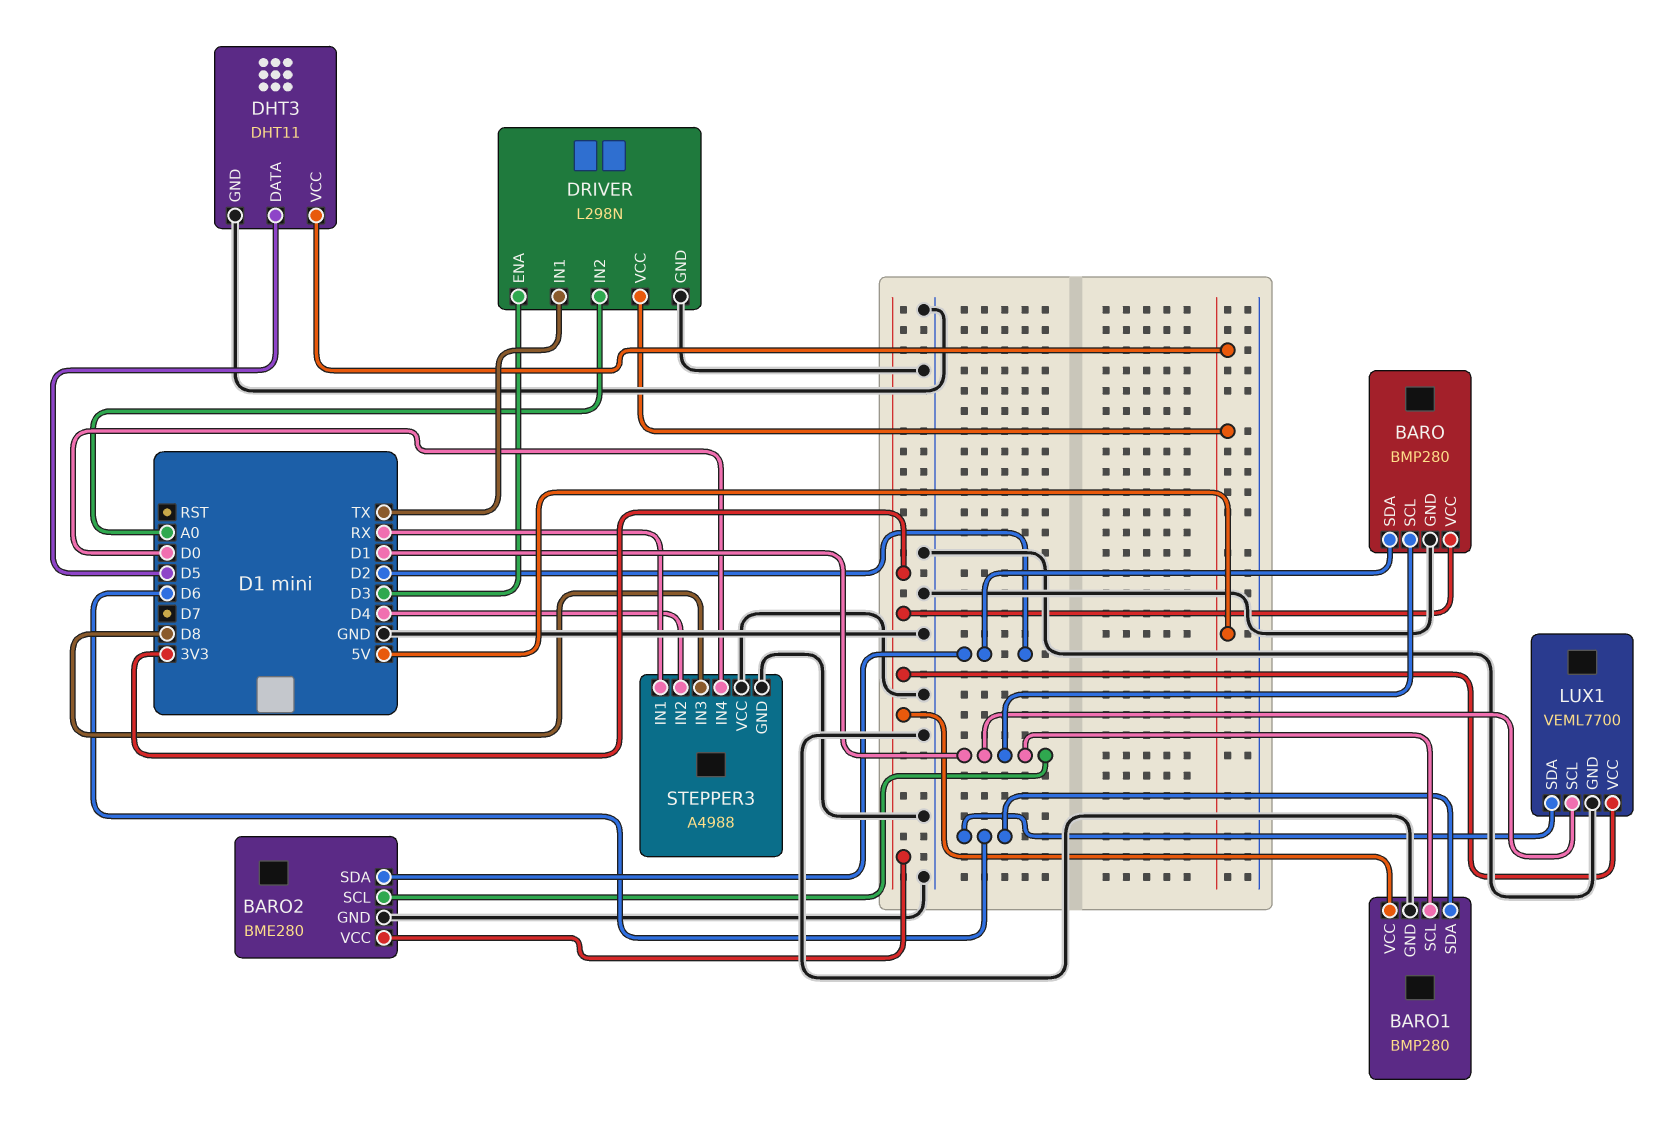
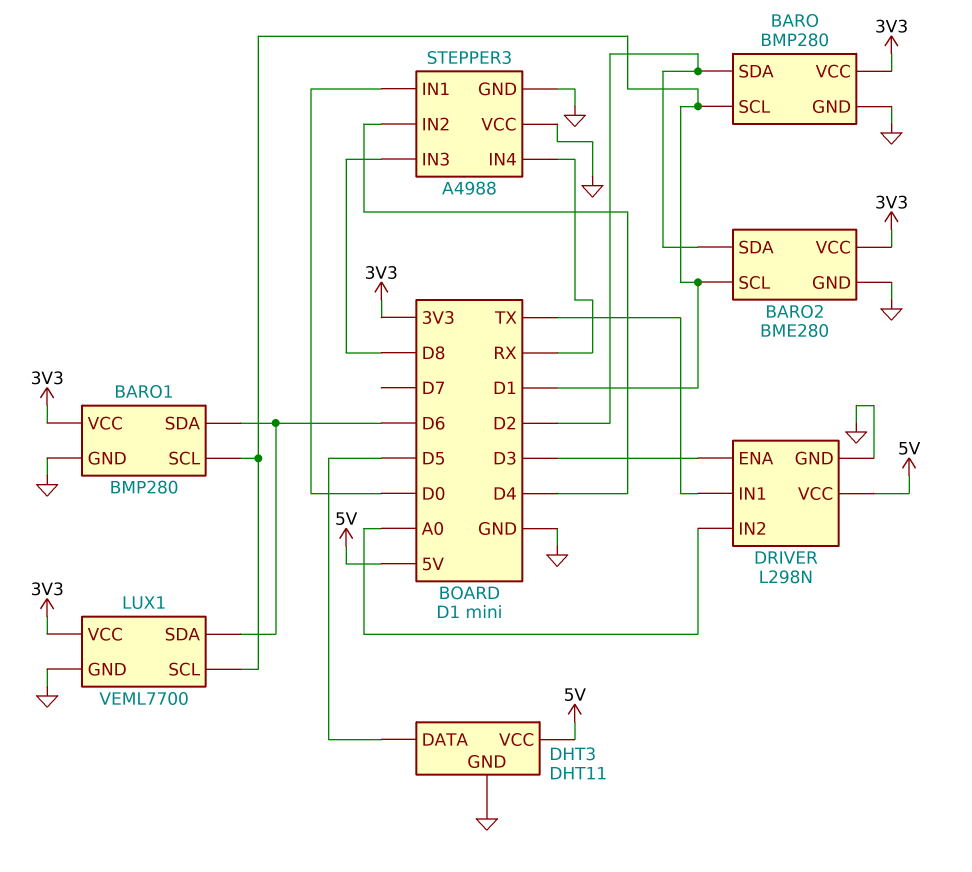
STEPPER3 pin IN1: RX -> D0
STEPPER3 pin IN4: D0 -> RX

